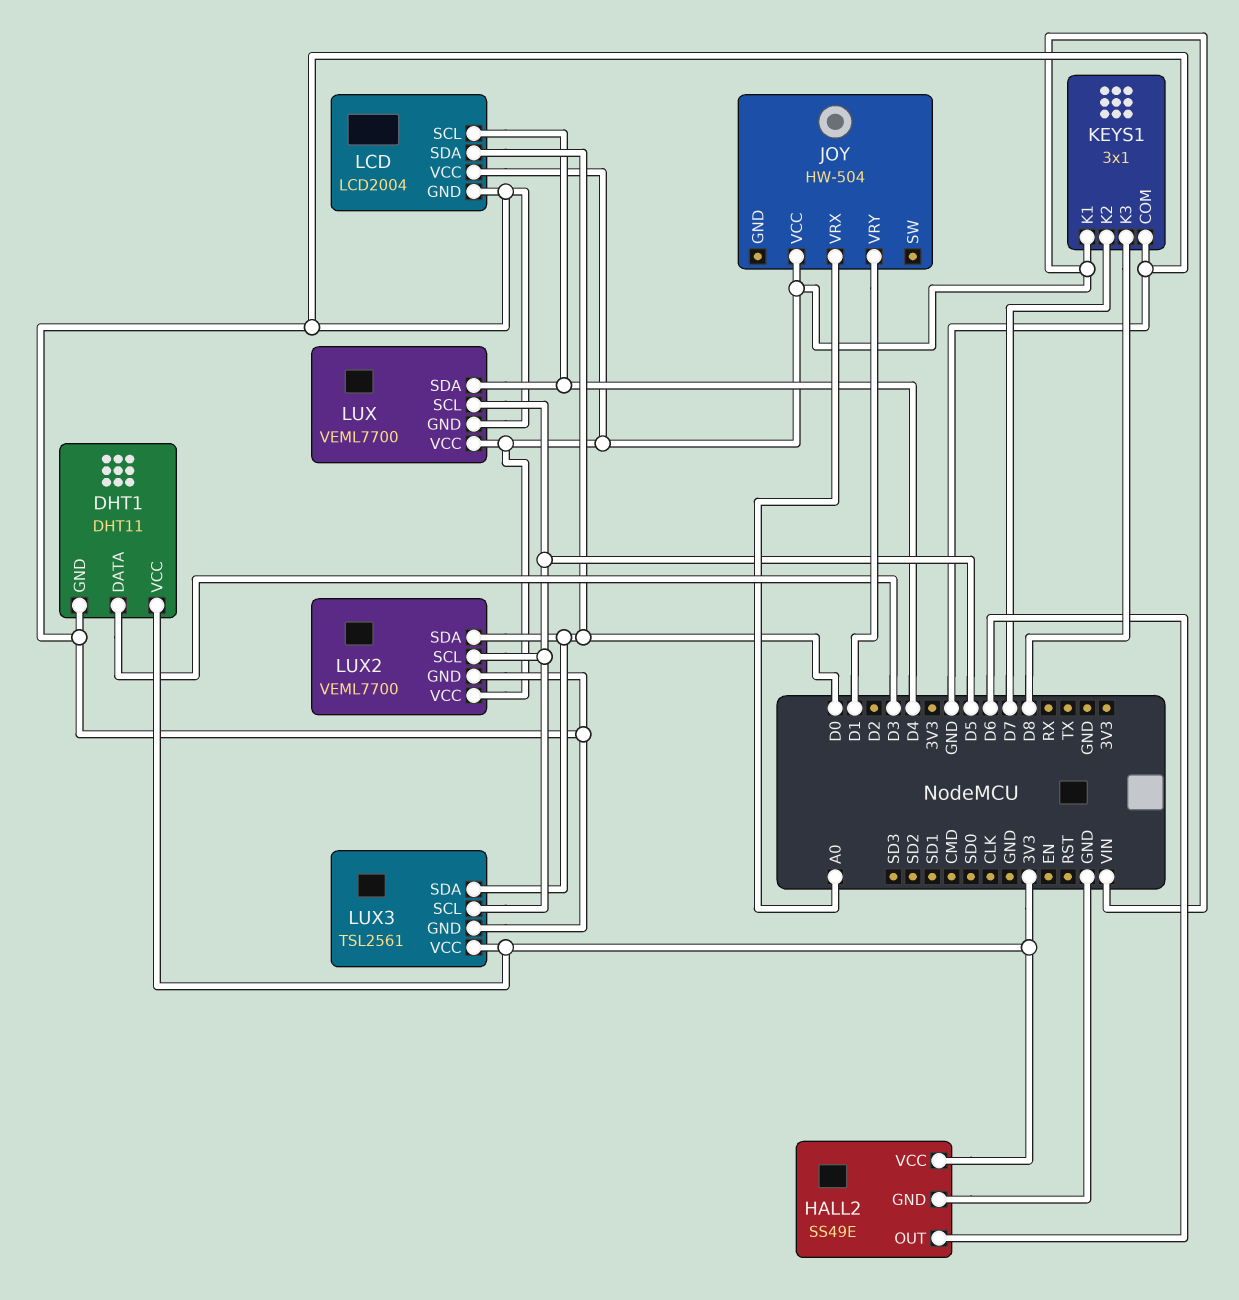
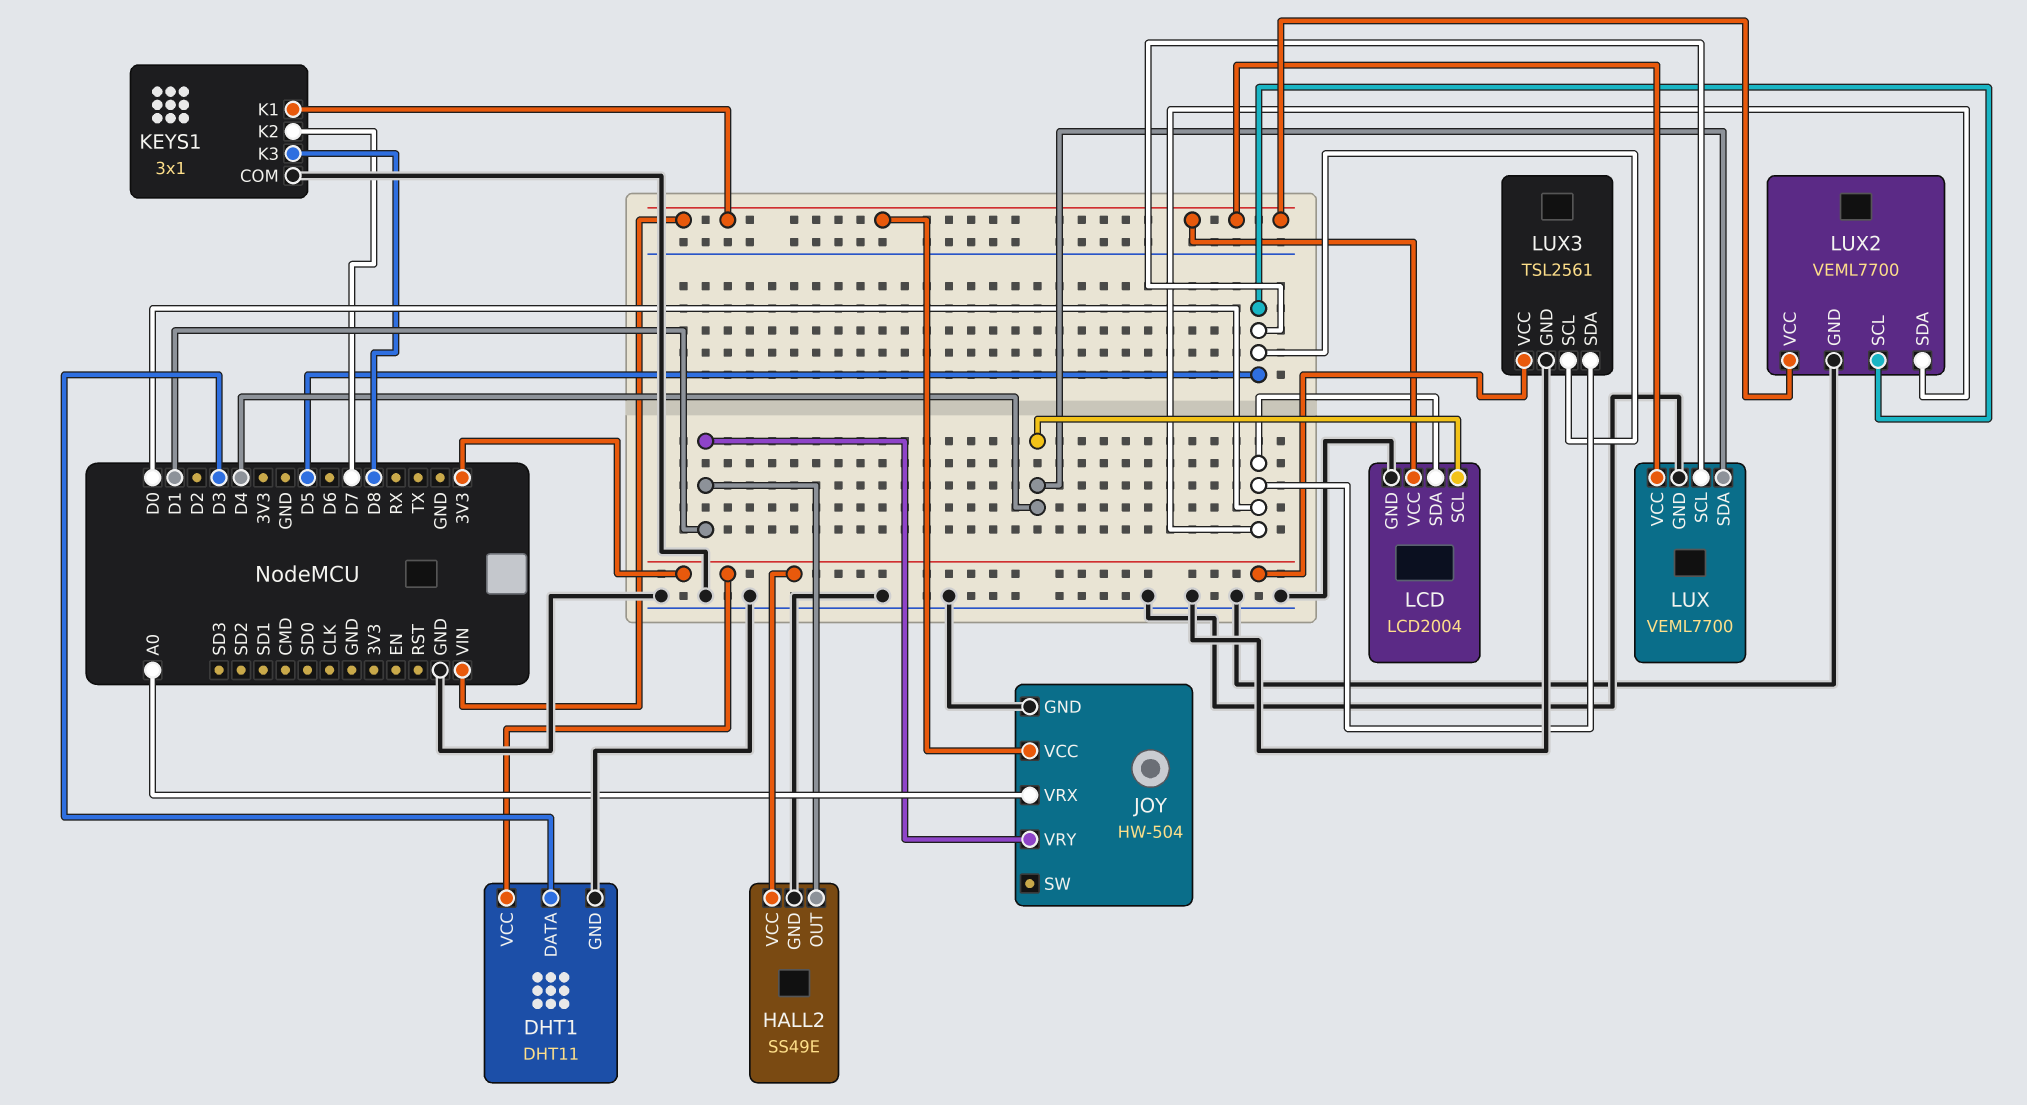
HALL2 pin OUT: D6 -> D1
JOY pin GND: none -> GND

